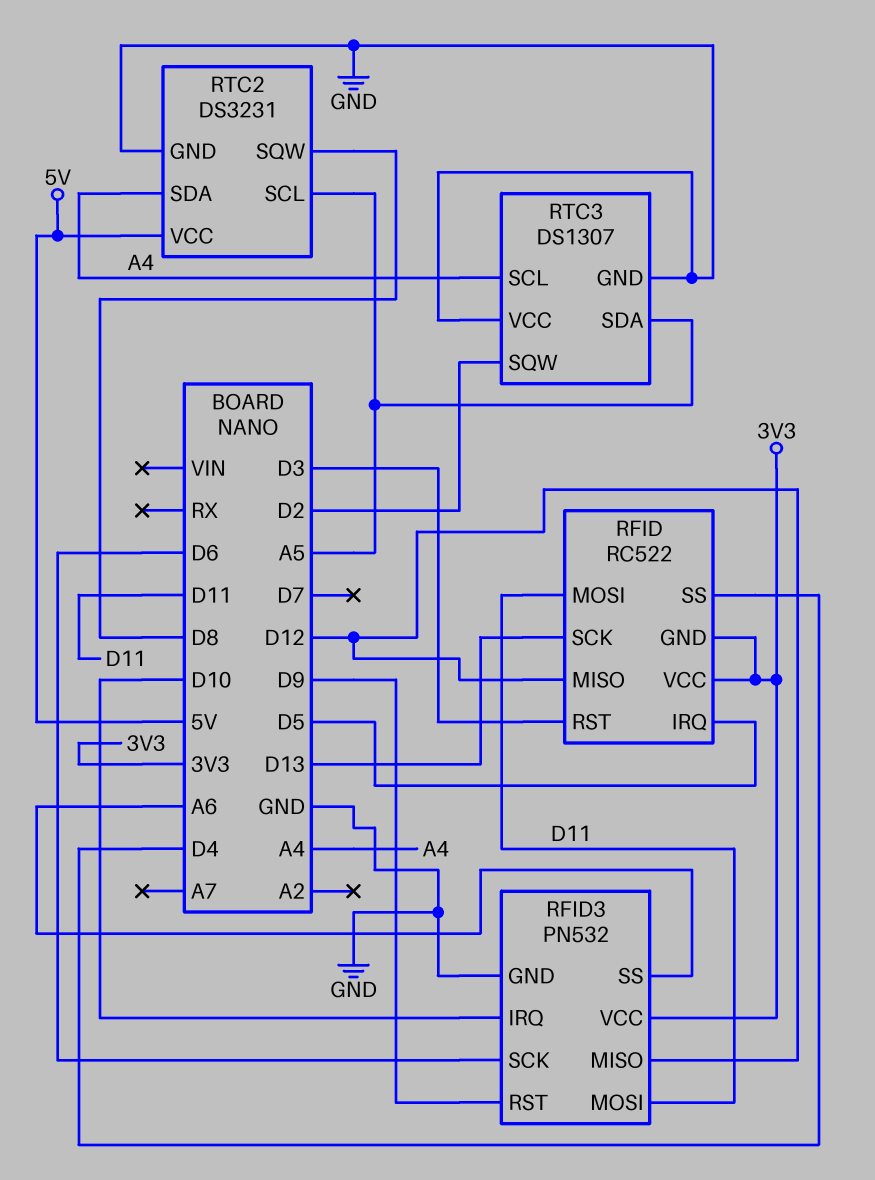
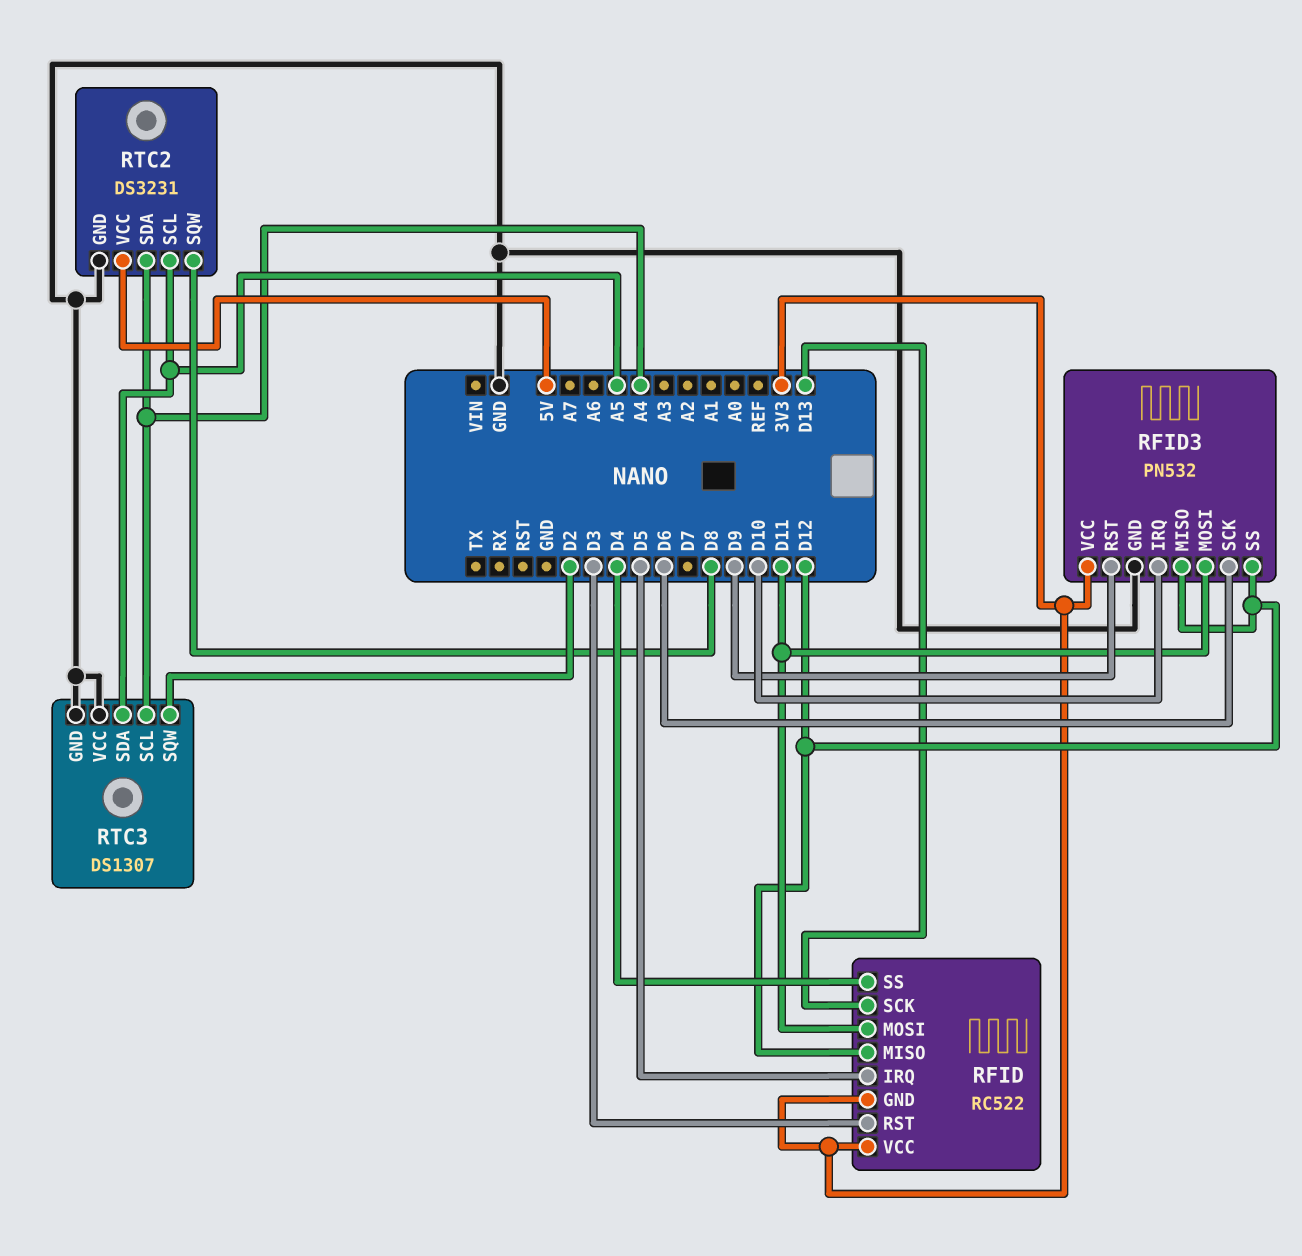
RFID3 pin SS: A6 -> D12

